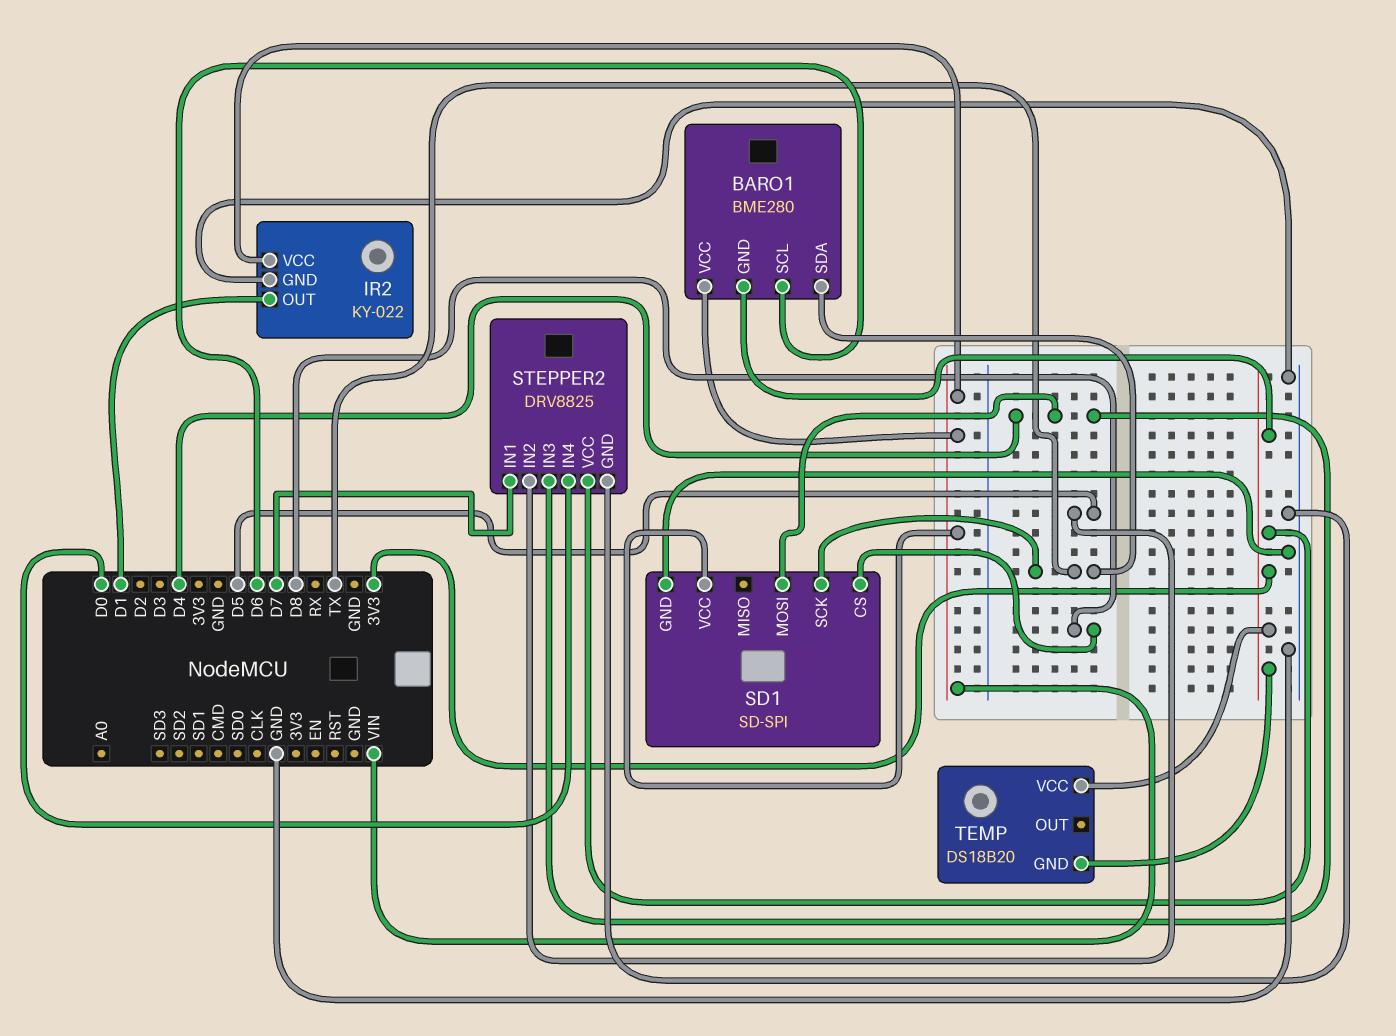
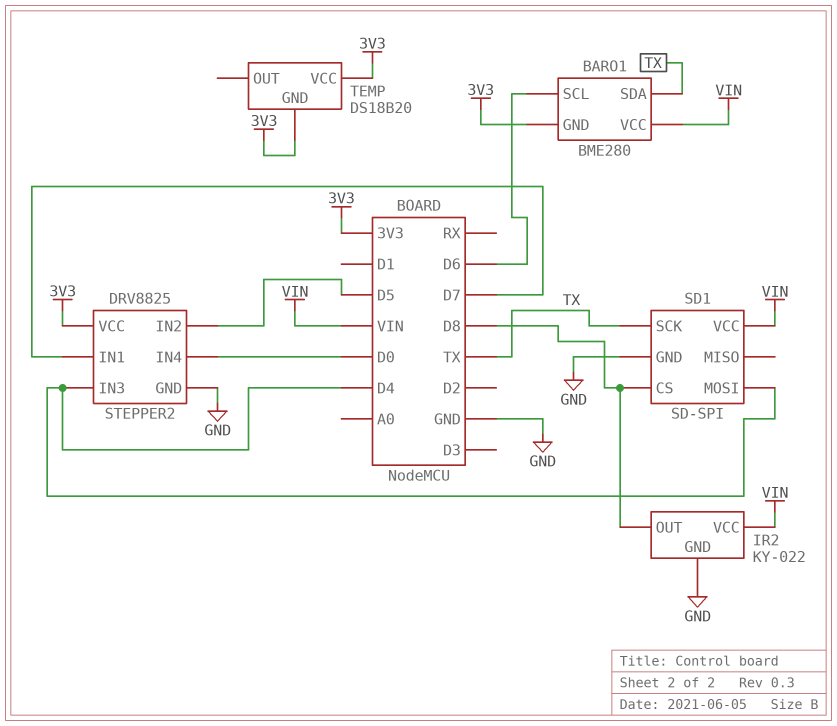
IR2 pin OUT: D1 -> D8

